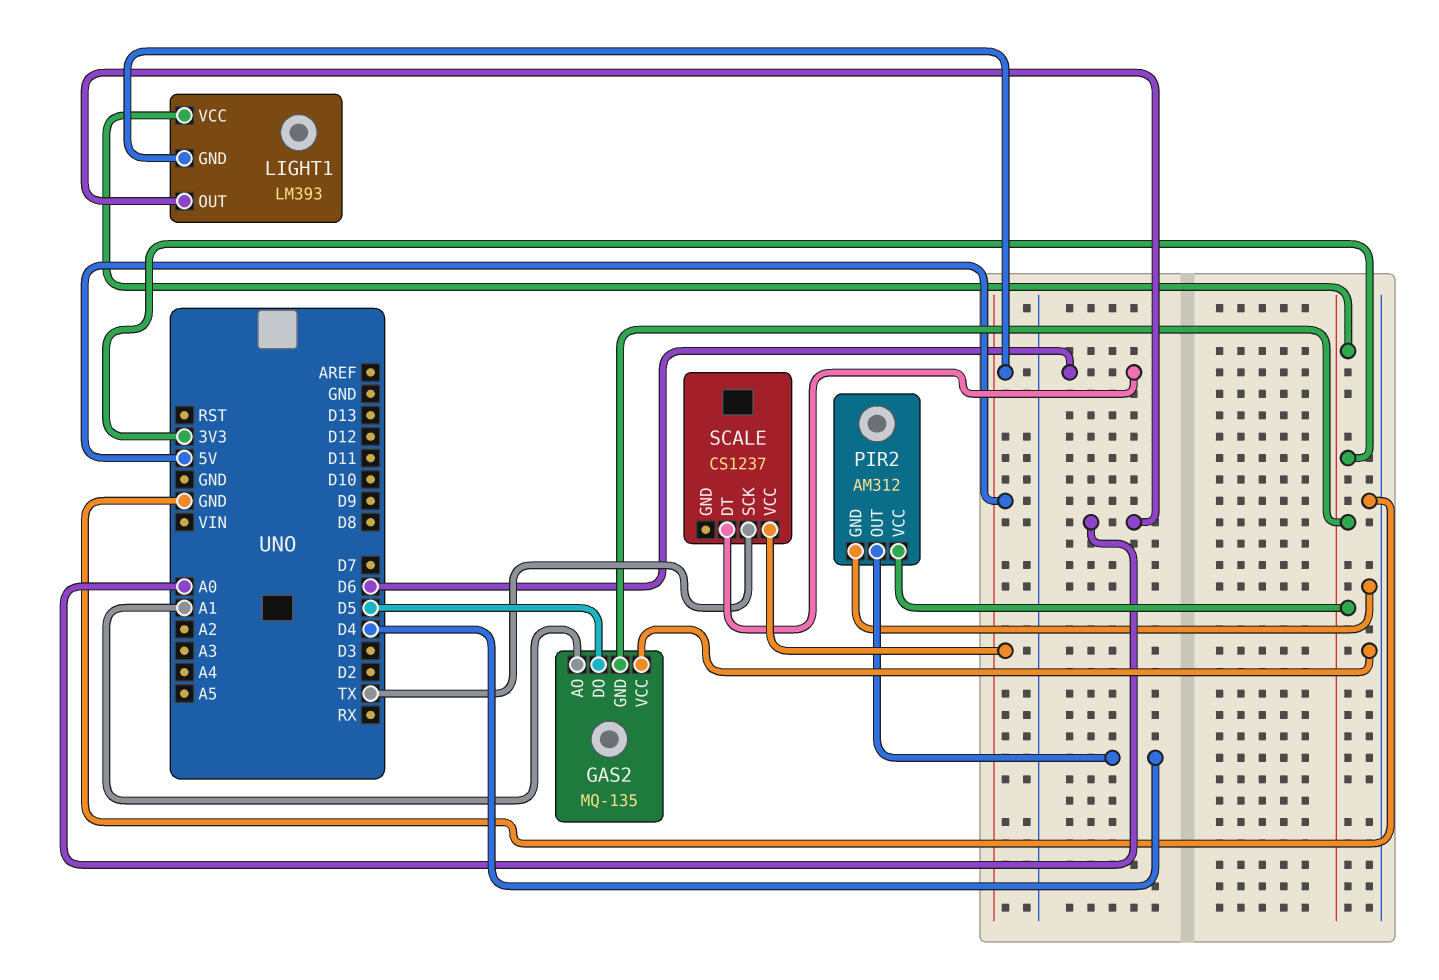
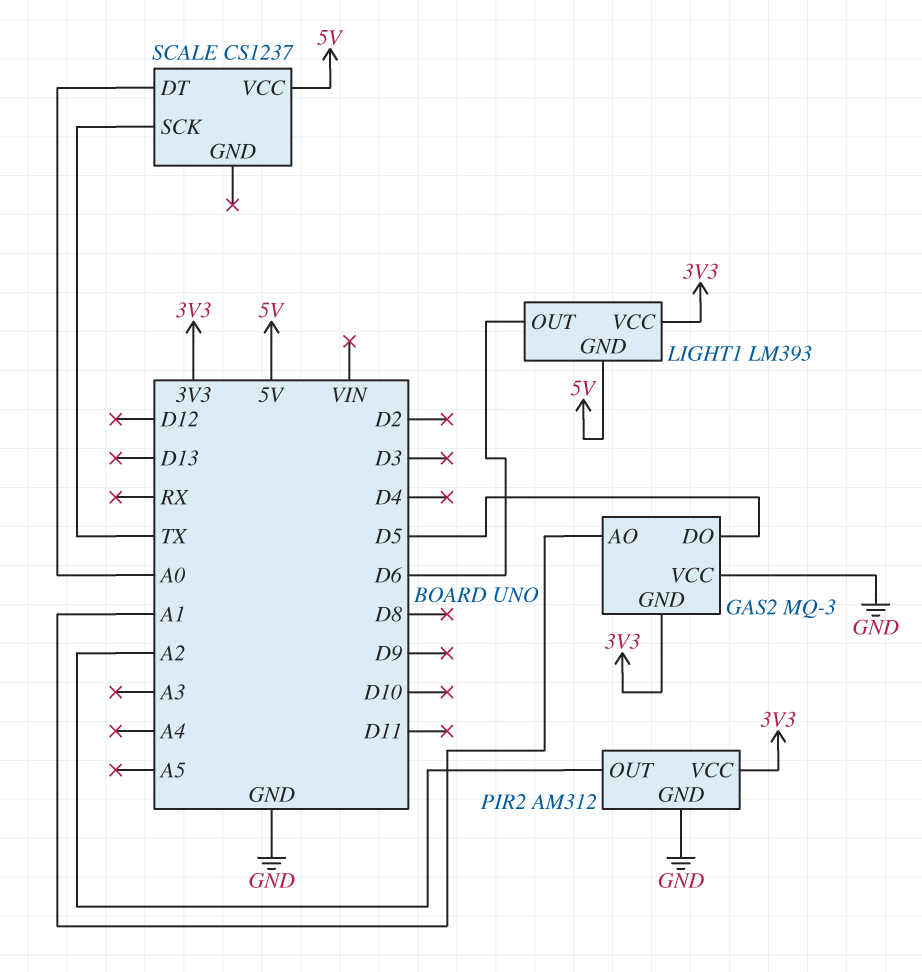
GAS2: MQ-135 -> MQ-3
LIGHT1 pin OUT: A0 -> D6
PIR2 pin OUT: D4 -> A2
SCALE pin DT: D6 -> A0

